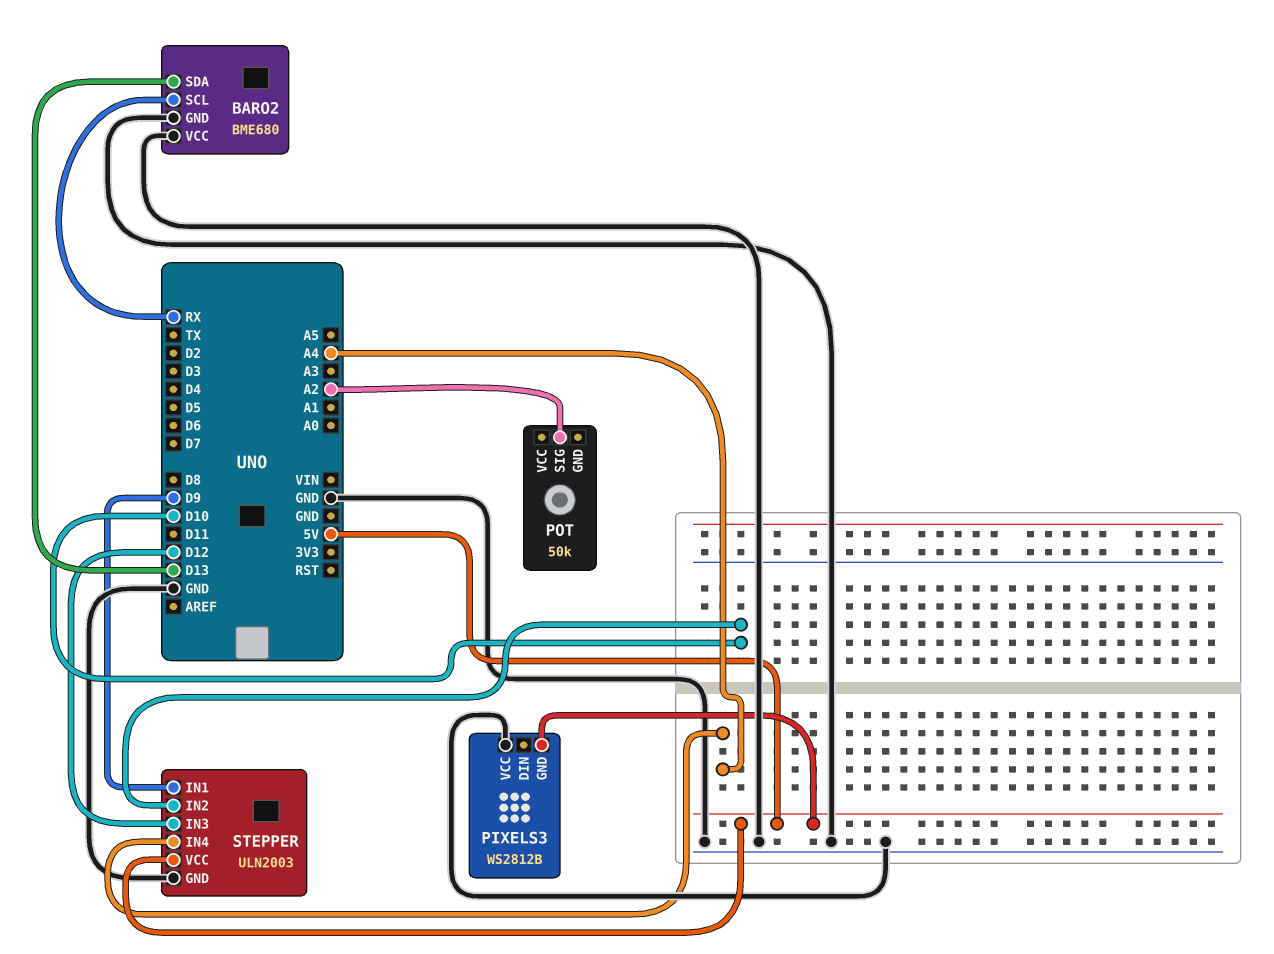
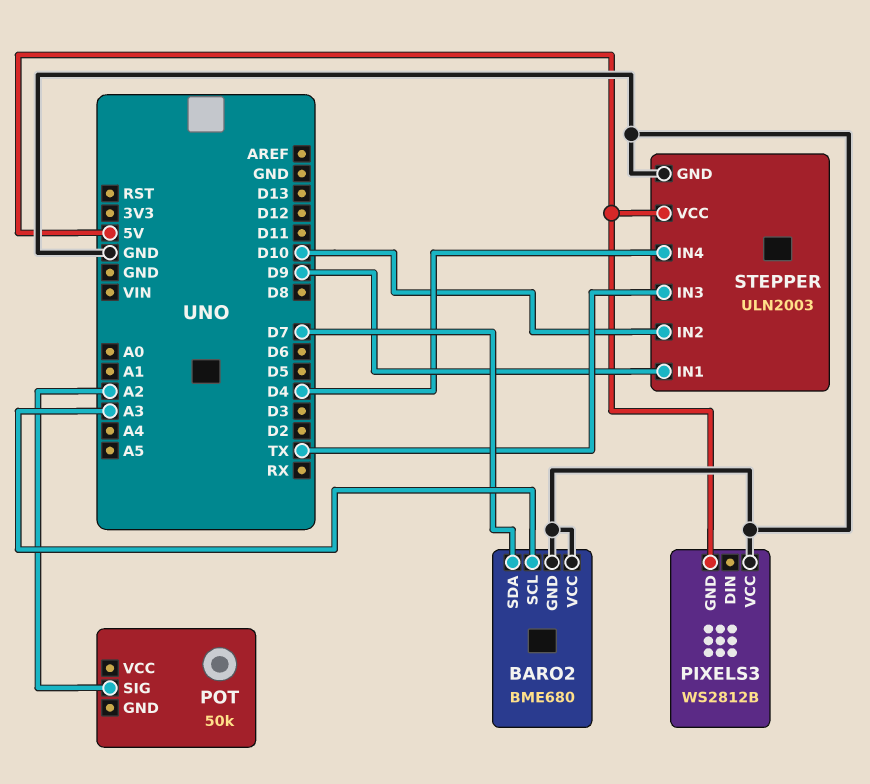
BARO2 pin SCL: RX -> A3
BARO2 pin SDA: D13 -> D7
STEPPER pin IN3: D12 -> TX
STEPPER pin IN4: A4 -> D4

